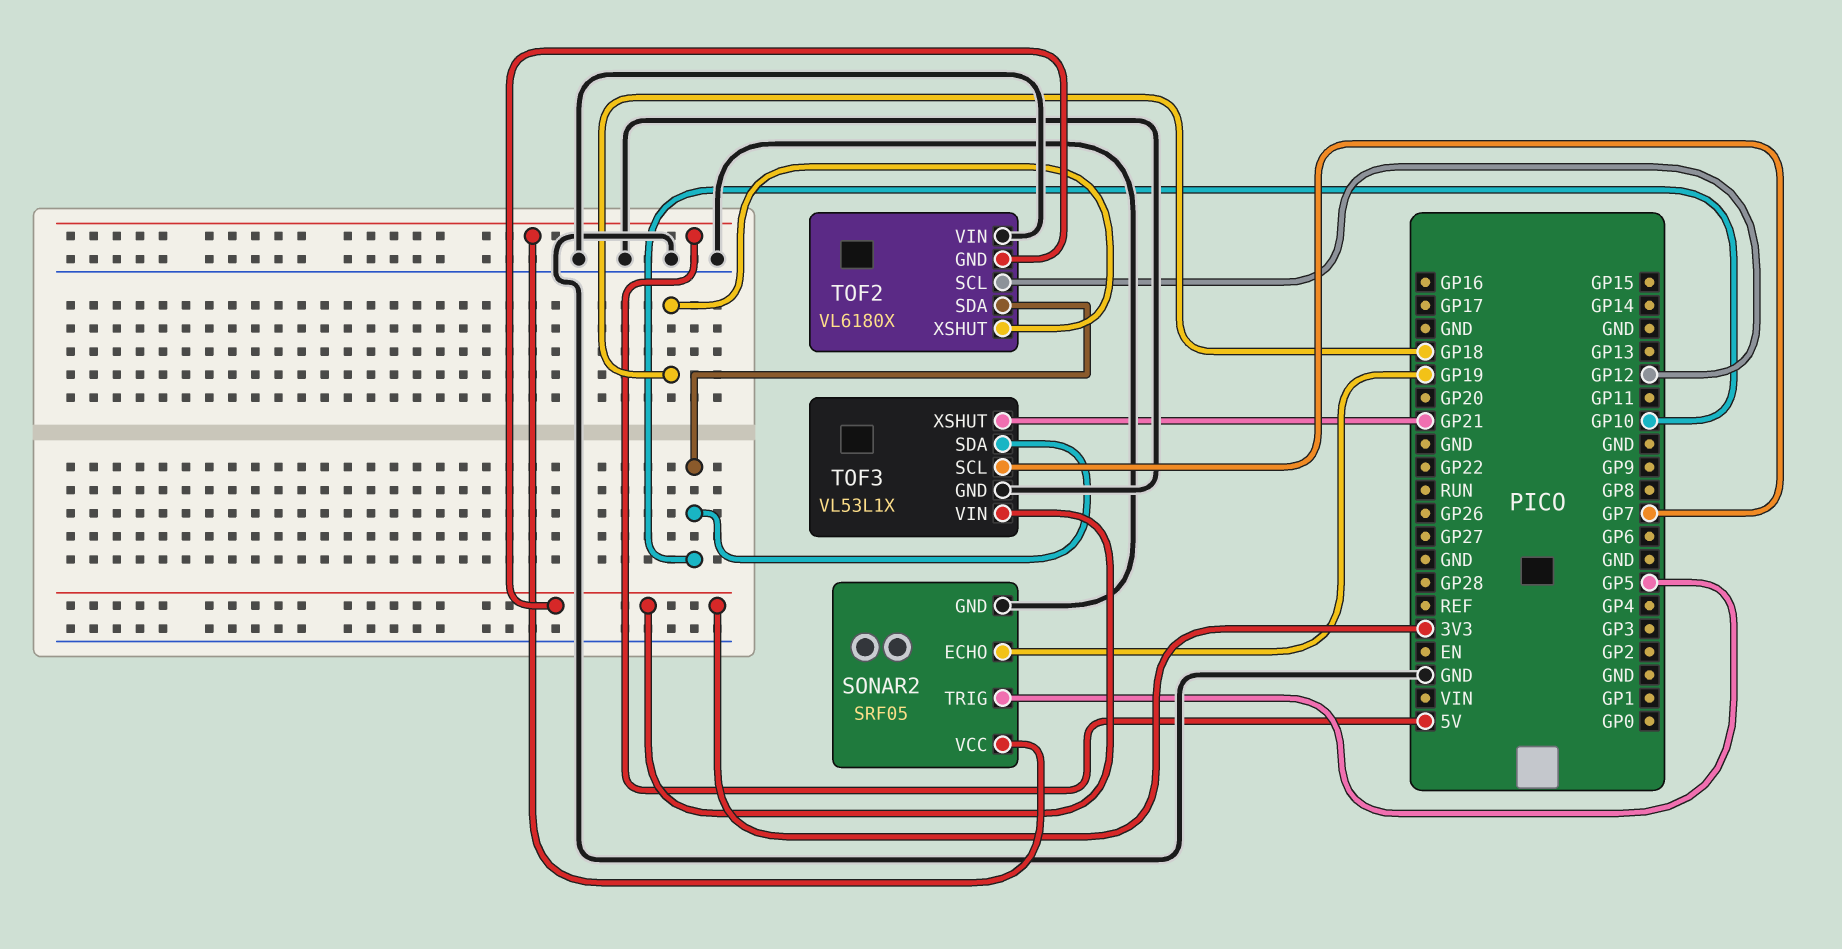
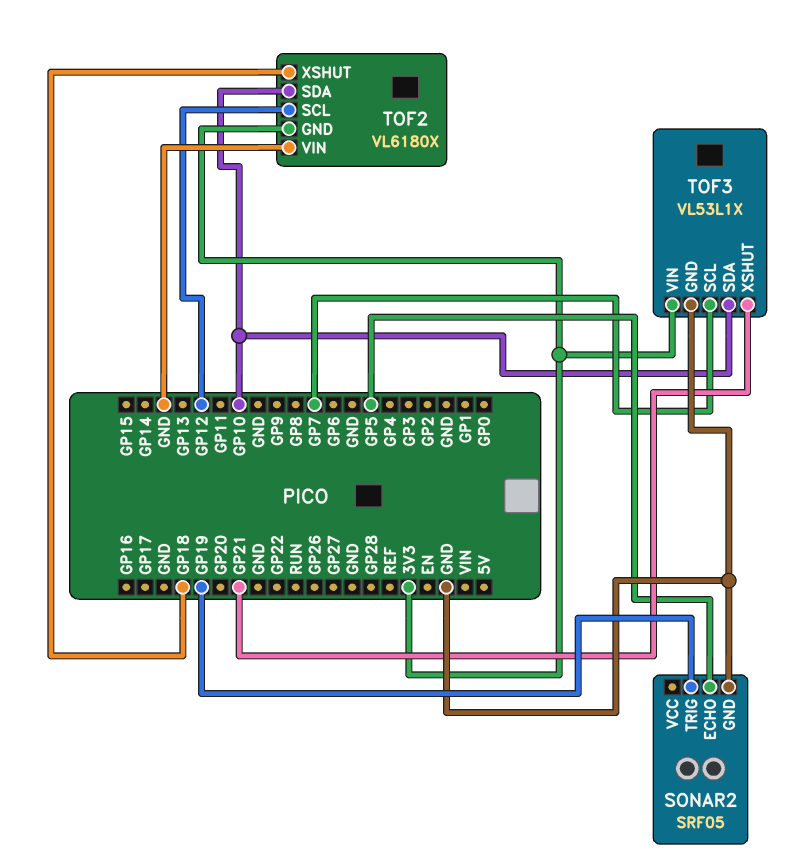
SONAR2 pin ECHO: GP19 -> GP5
SONAR2 pin TRIG: GP5 -> GP19
SONAR2 pin VCC: 5V -> none

